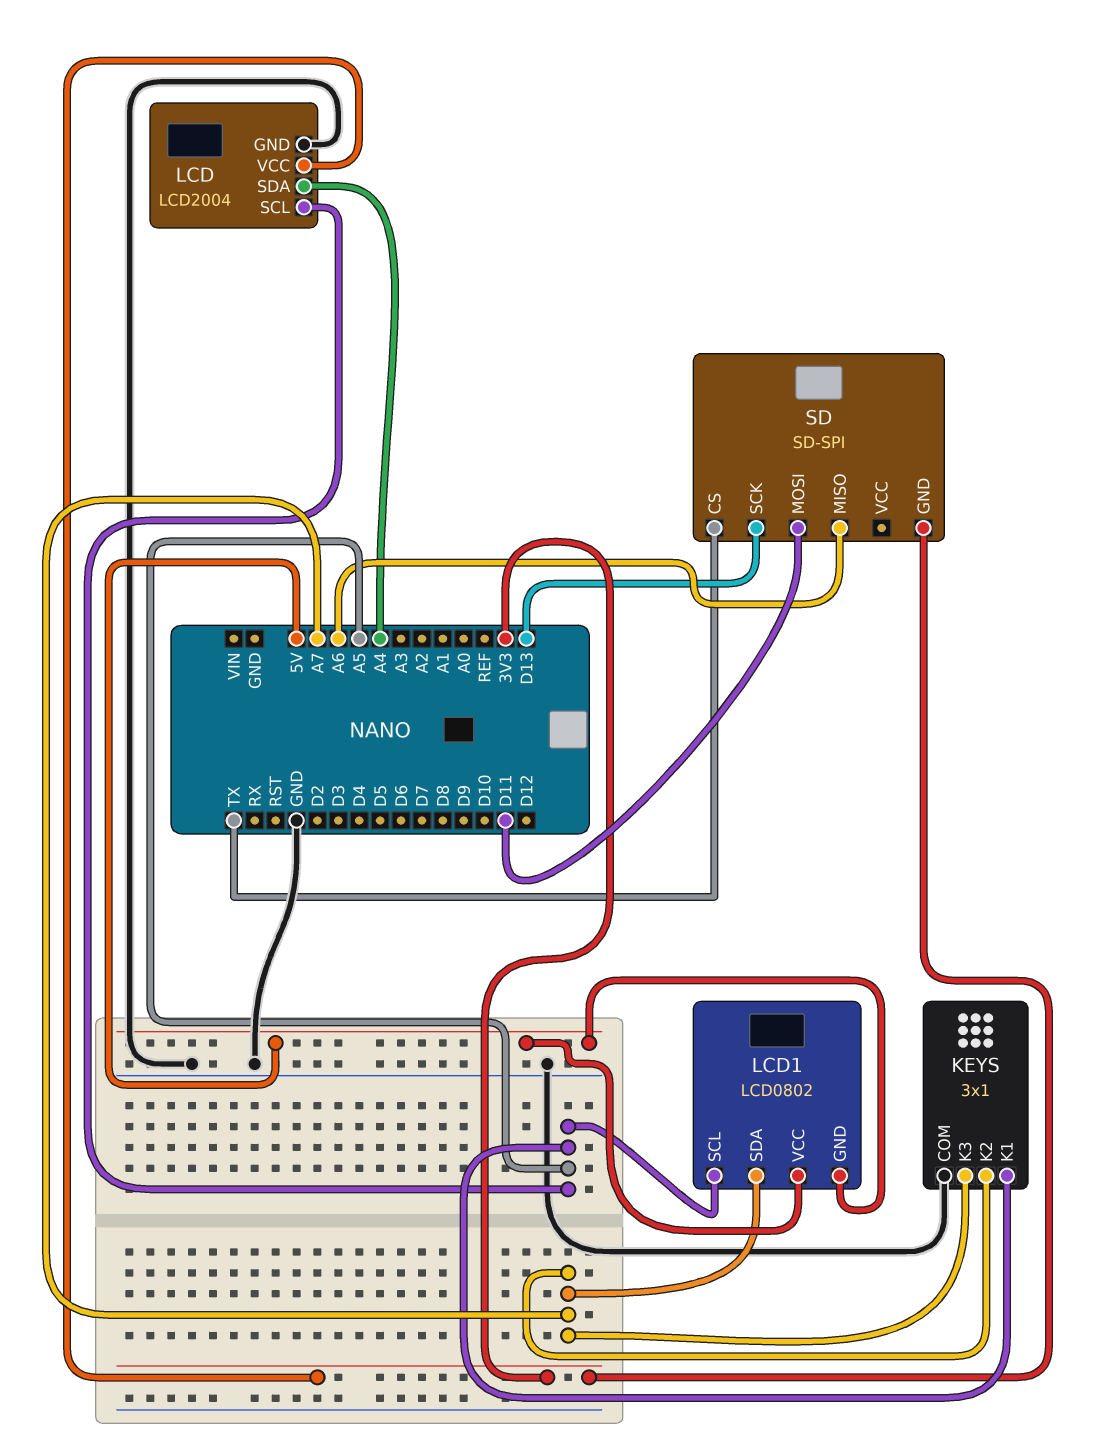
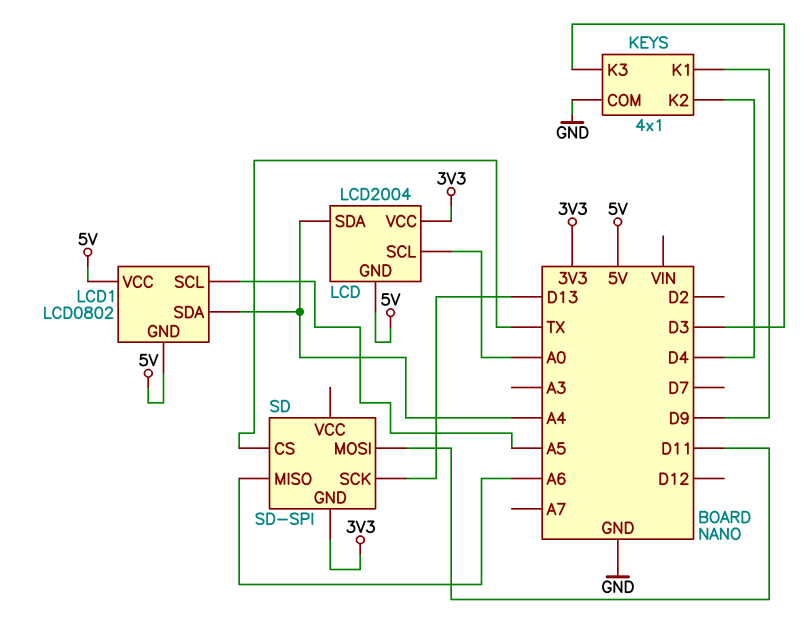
KEYS: 3x1 -> 4x1
KEYS pin K1: A5 -> D9
KEYS pin K2: A7 -> D4
KEYS pin K3: A7 -> D3
LCD pin GND: GND -> 5V
LCD pin SCL: A5 -> A0
LCD1 pin SDA: A7 -> A4

